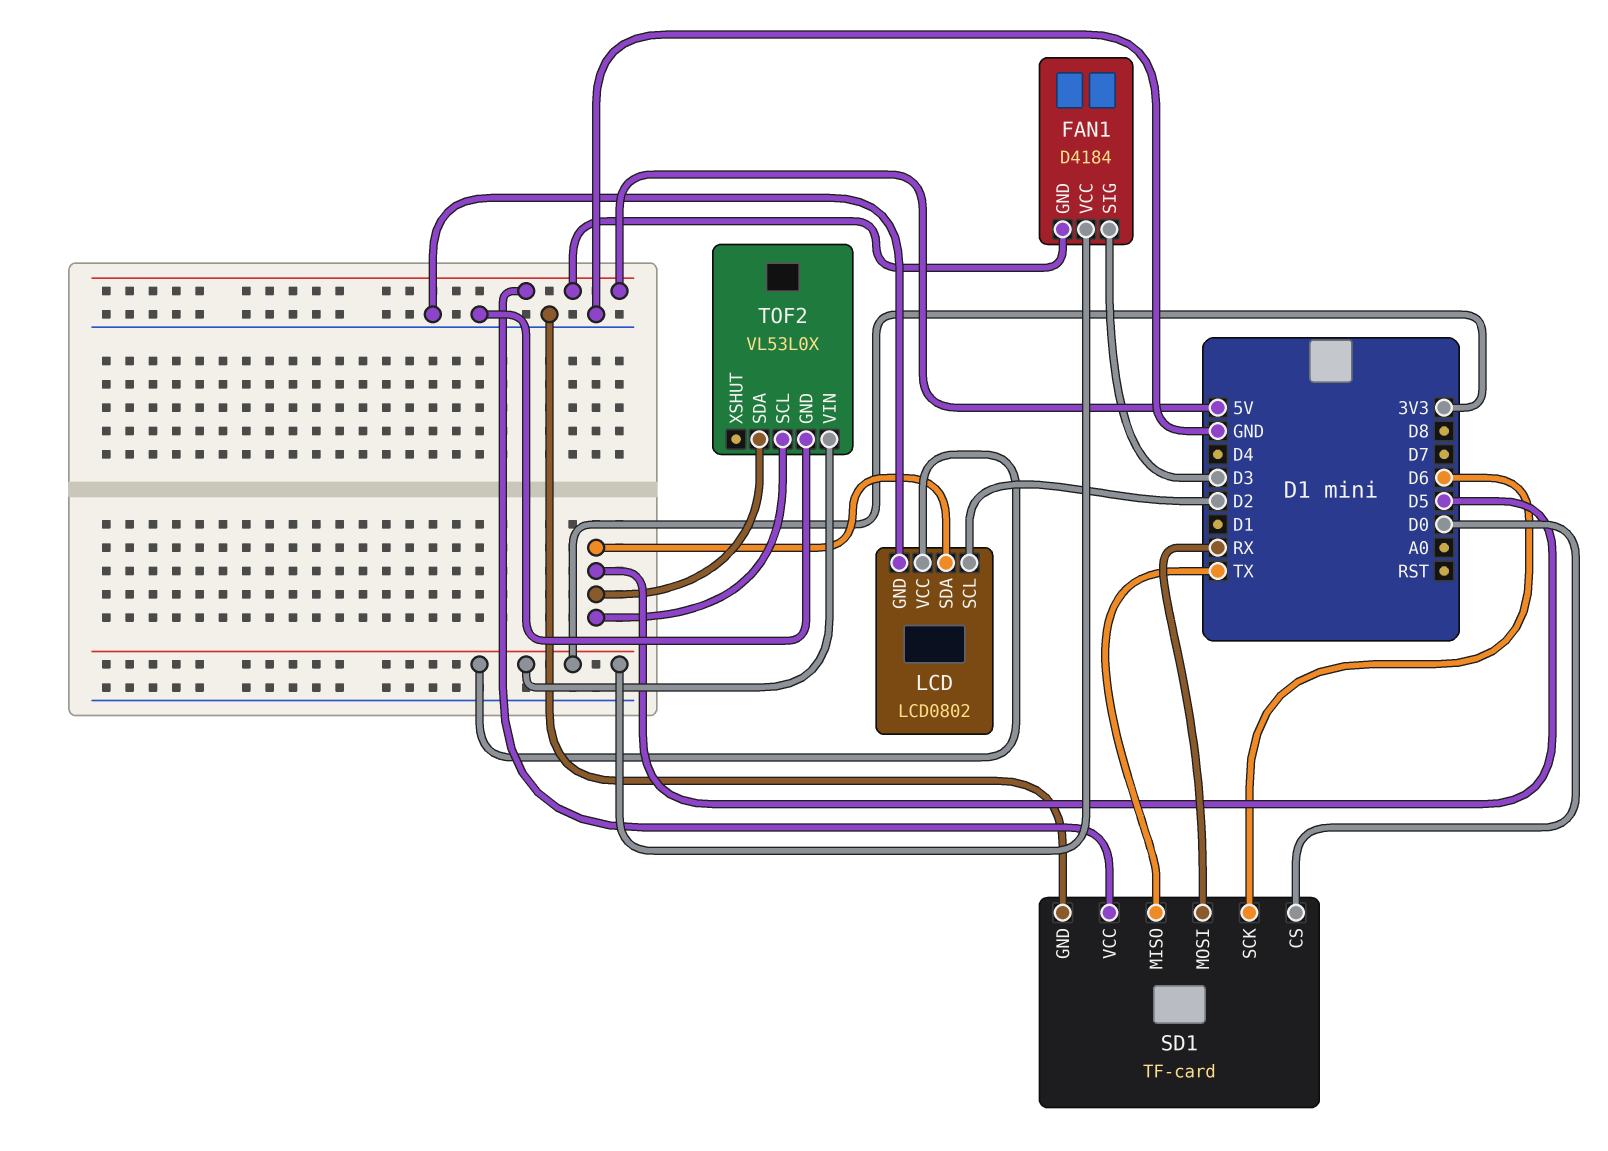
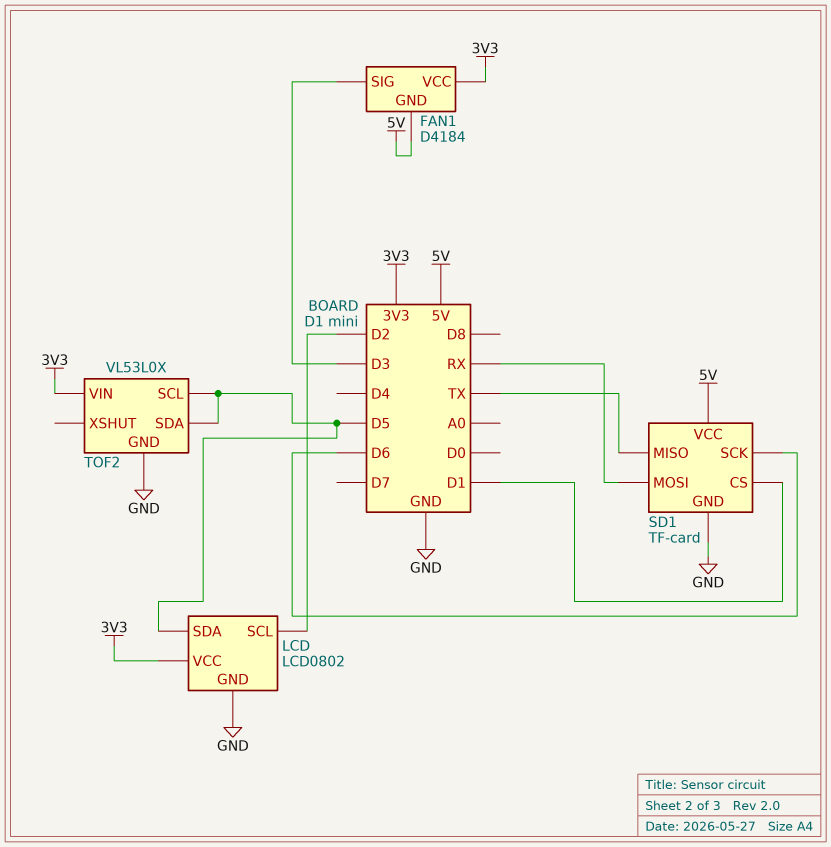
SD1 pin CS: D0 -> D1

